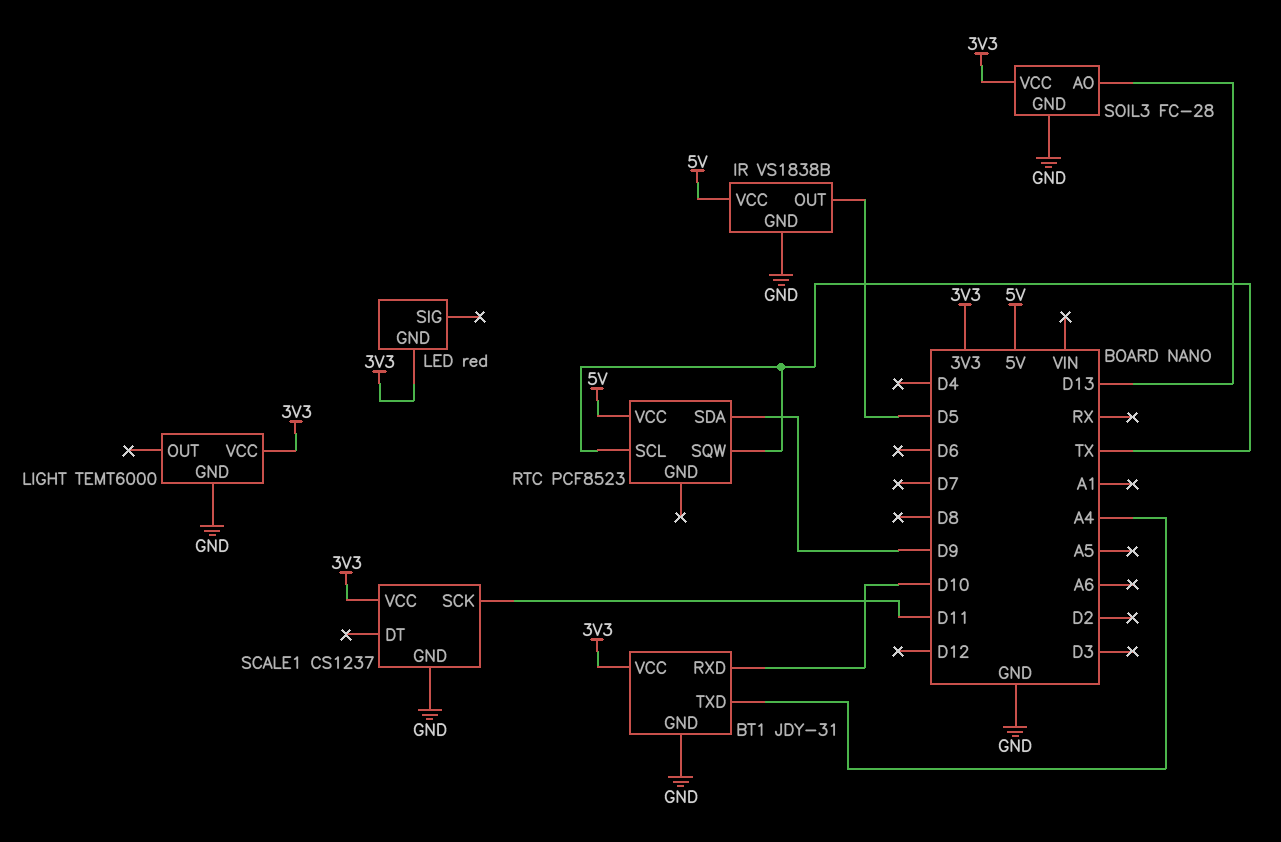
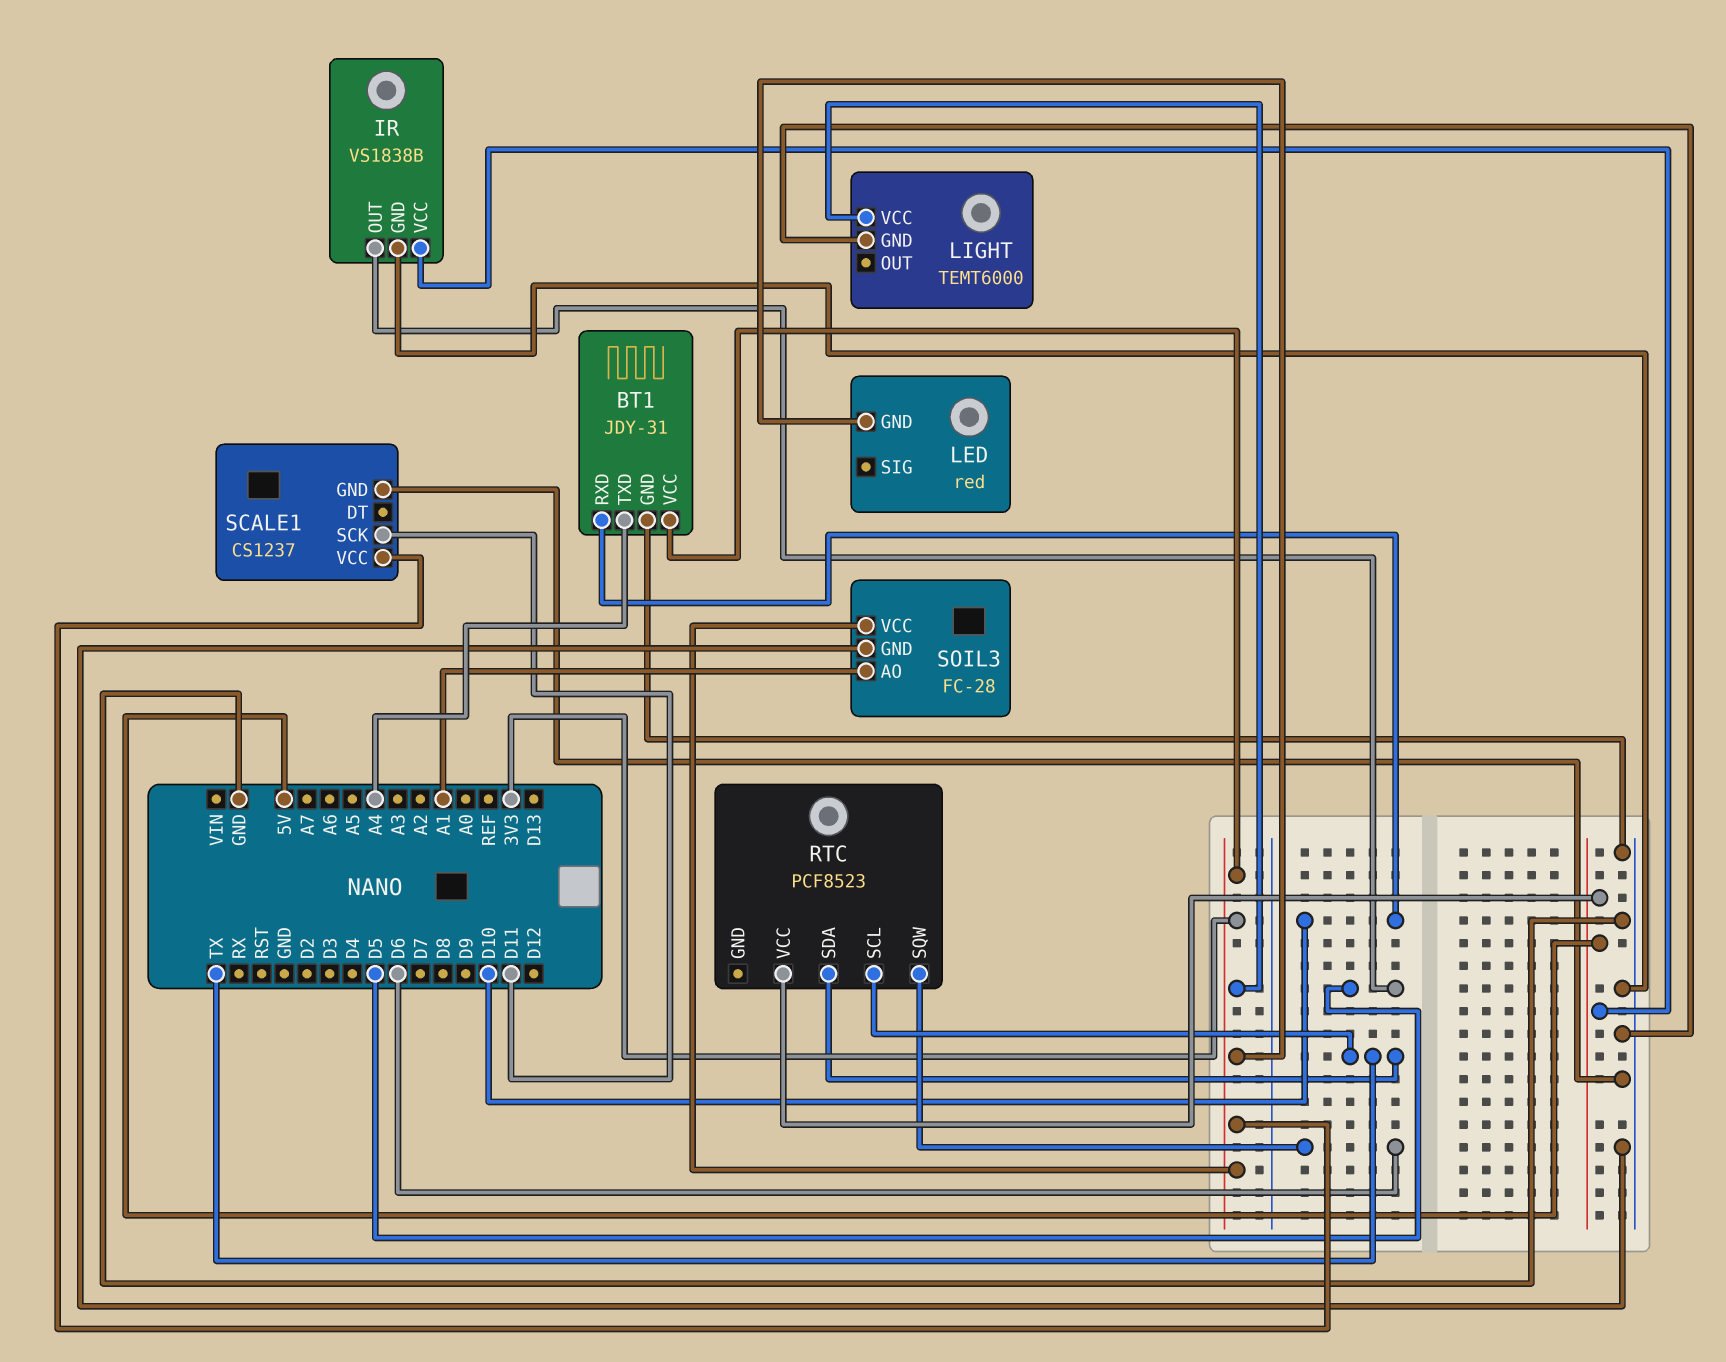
RTC pin SDA: D9 -> TX
RTC pin SQW: TX -> D6
SOIL3 pin AO: D13 -> A1

